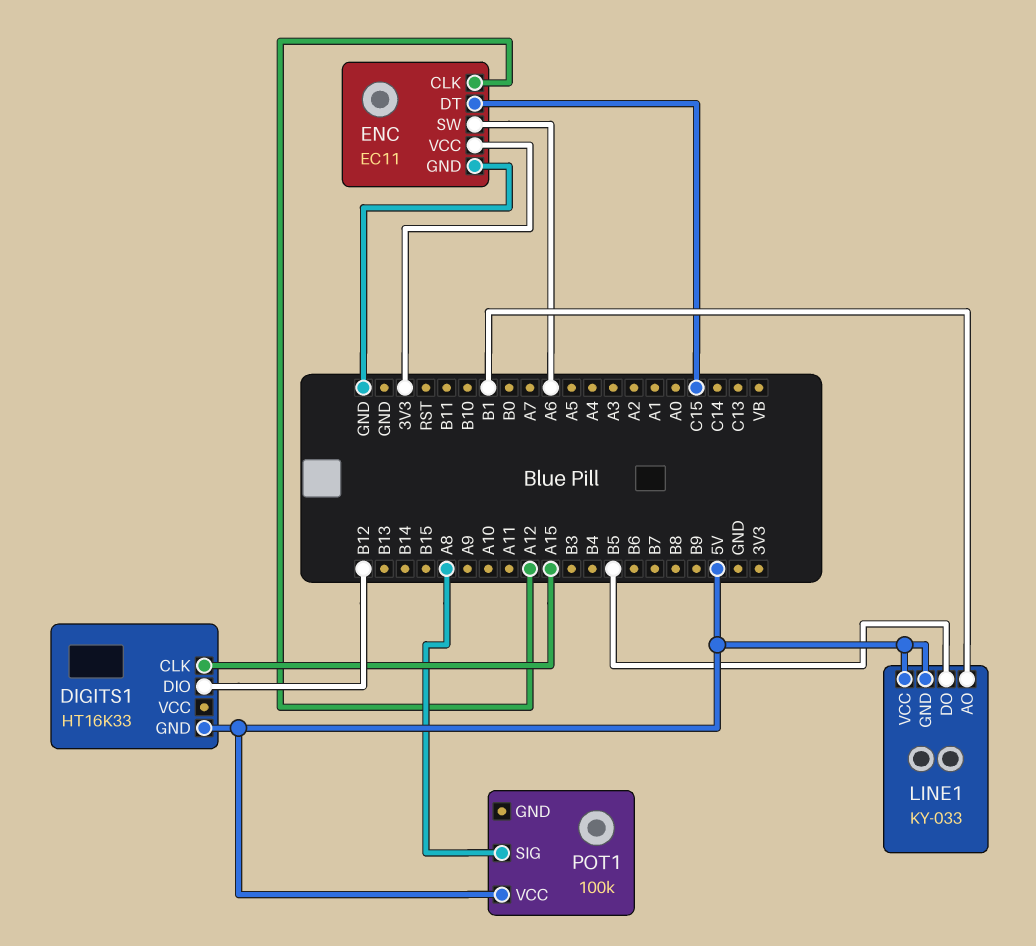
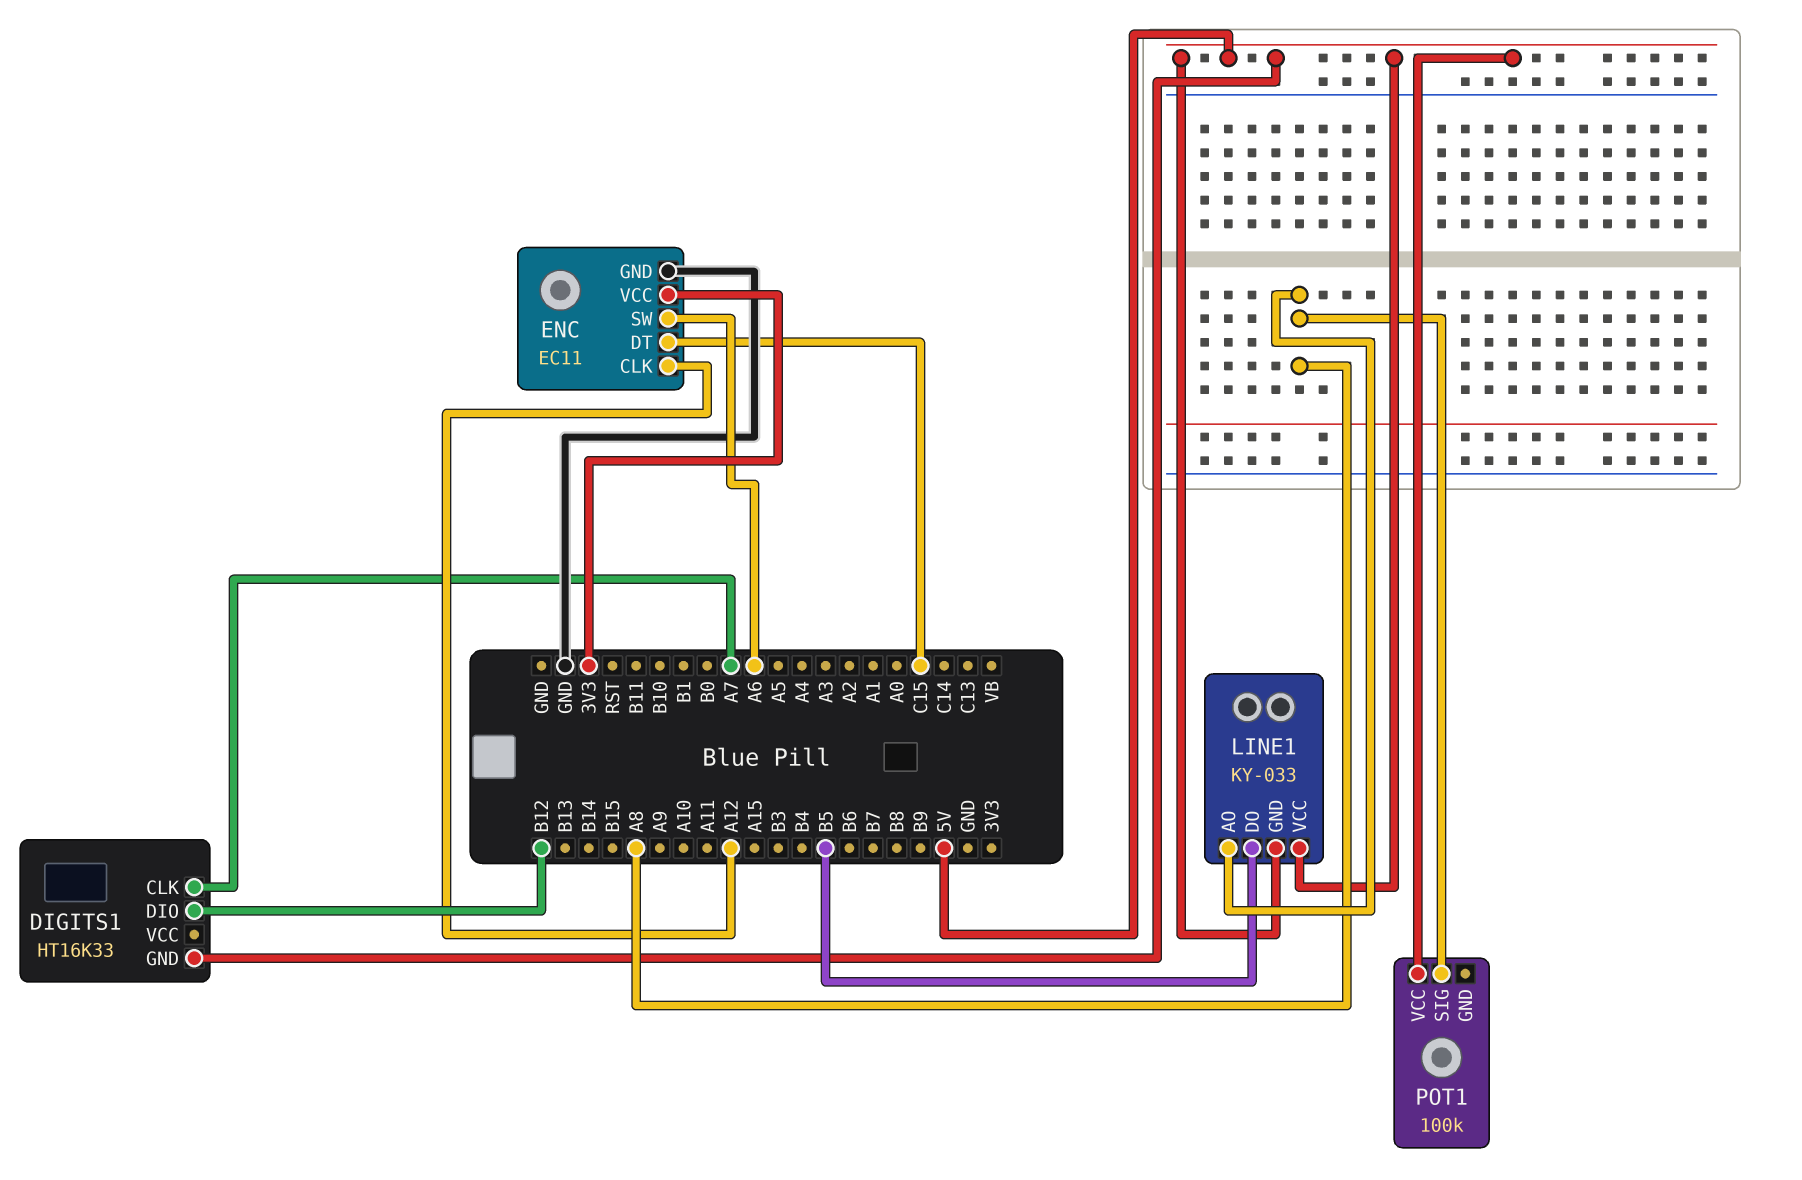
DIGITS1 pin CLK: A15 -> A7
LINE1 pin AO: B1 -> A8

